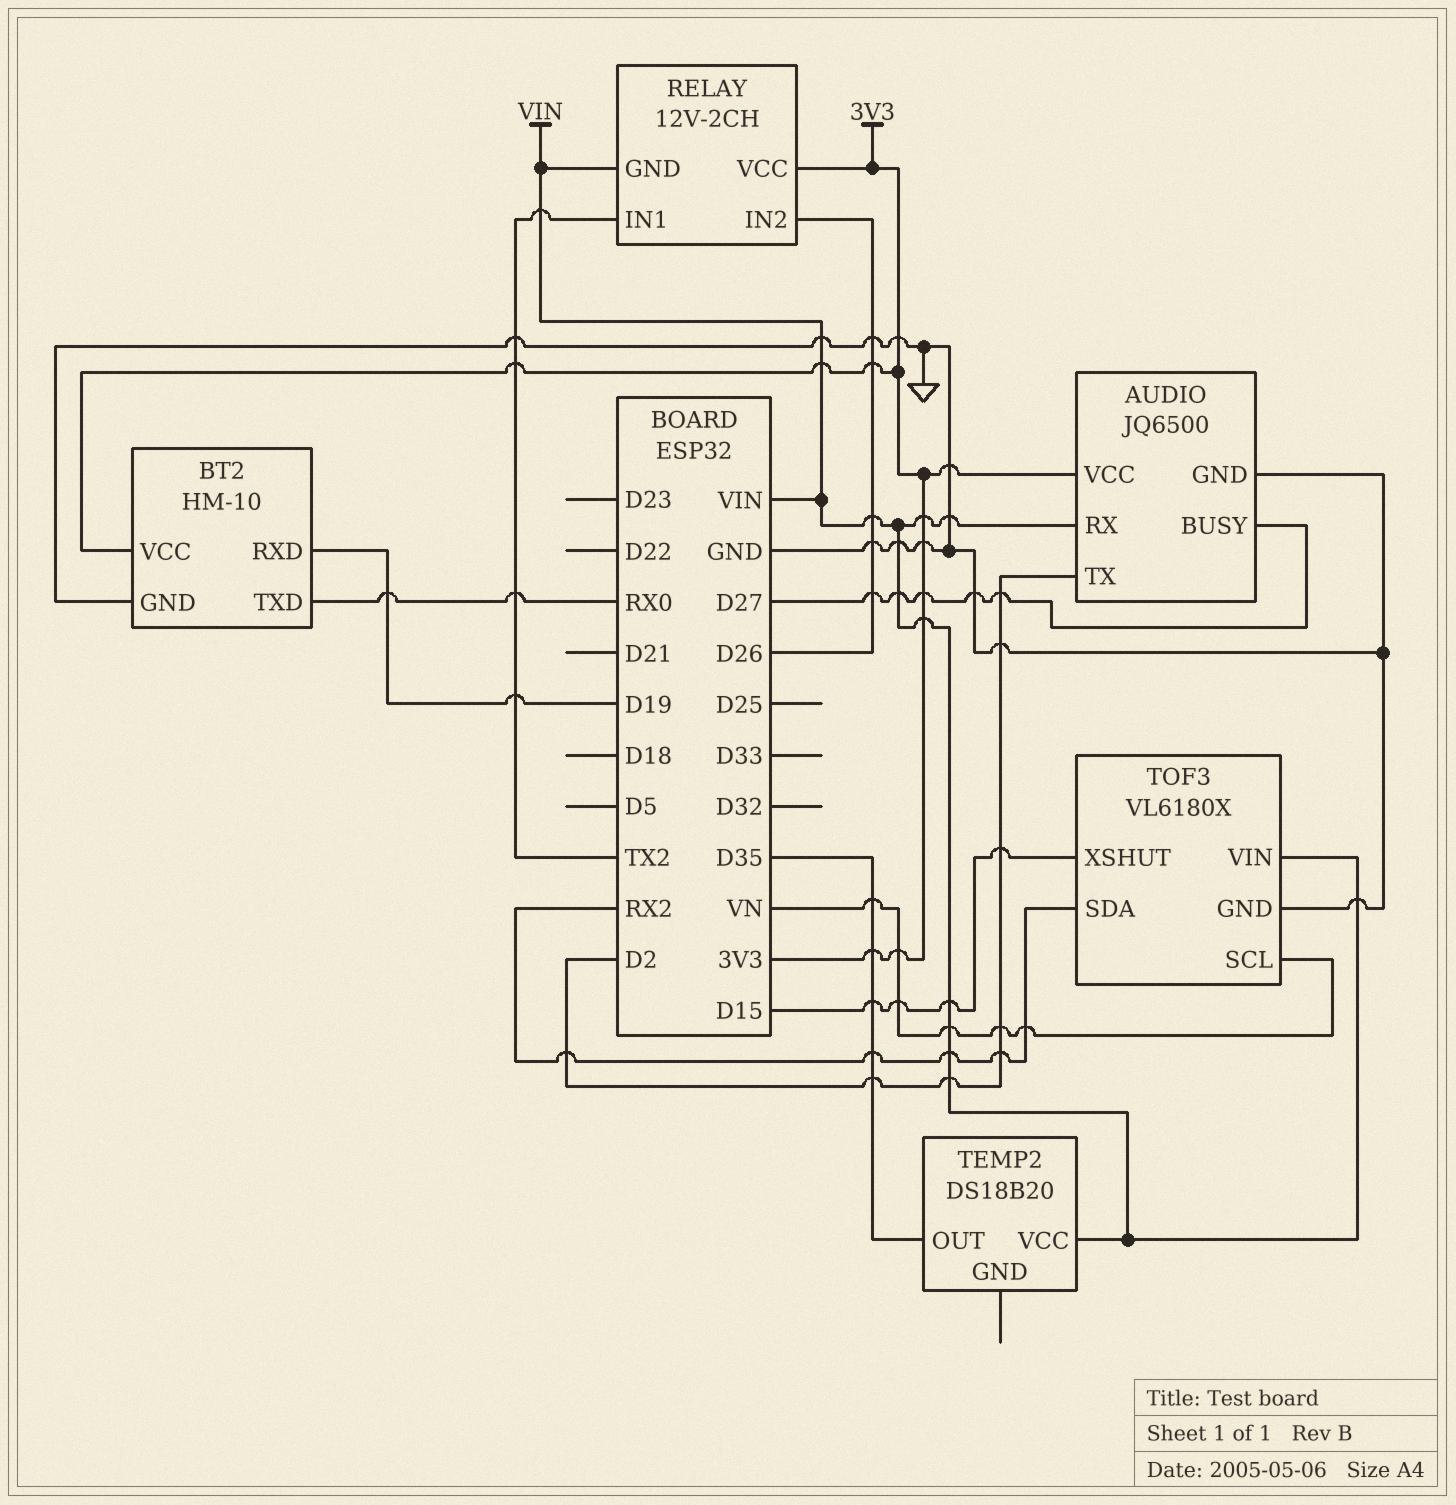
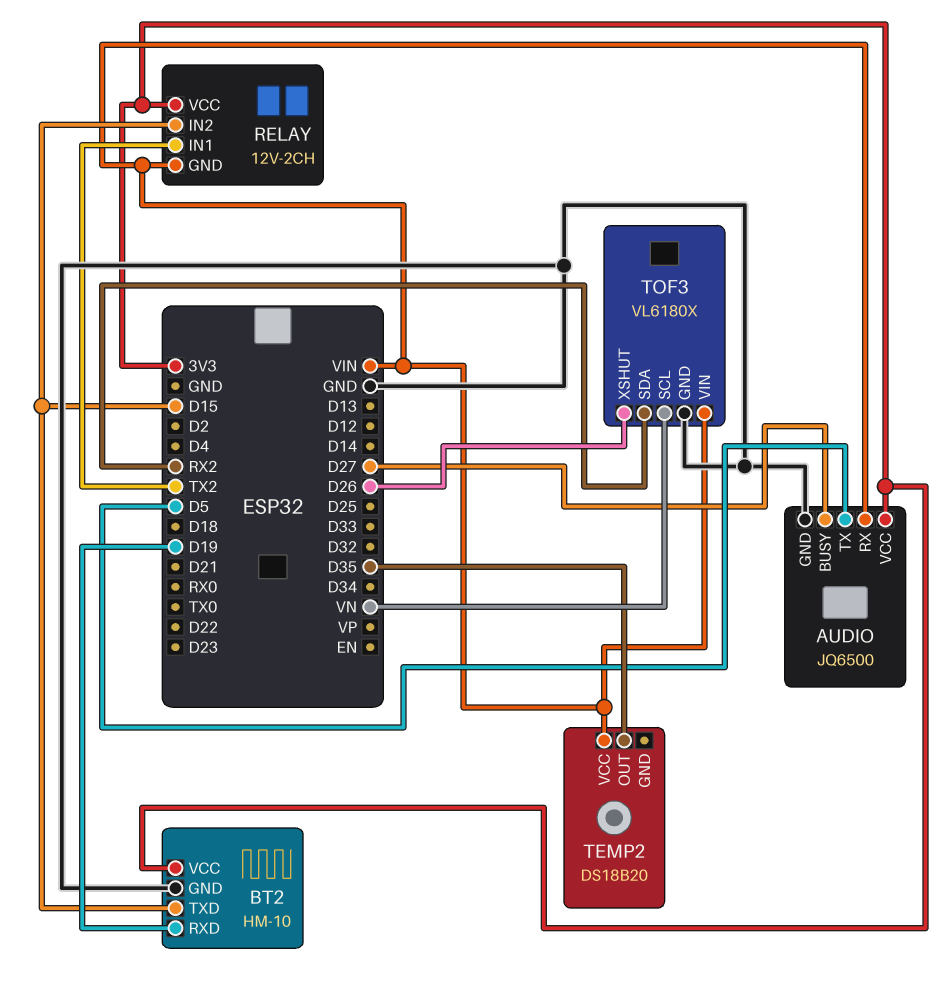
AUDIO pin TX: D2 -> D5
BT2 pin TXD: RX0 -> D15
RELAY pin IN2: D26 -> D15
TOF3 pin XSHUT: D15 -> D26

